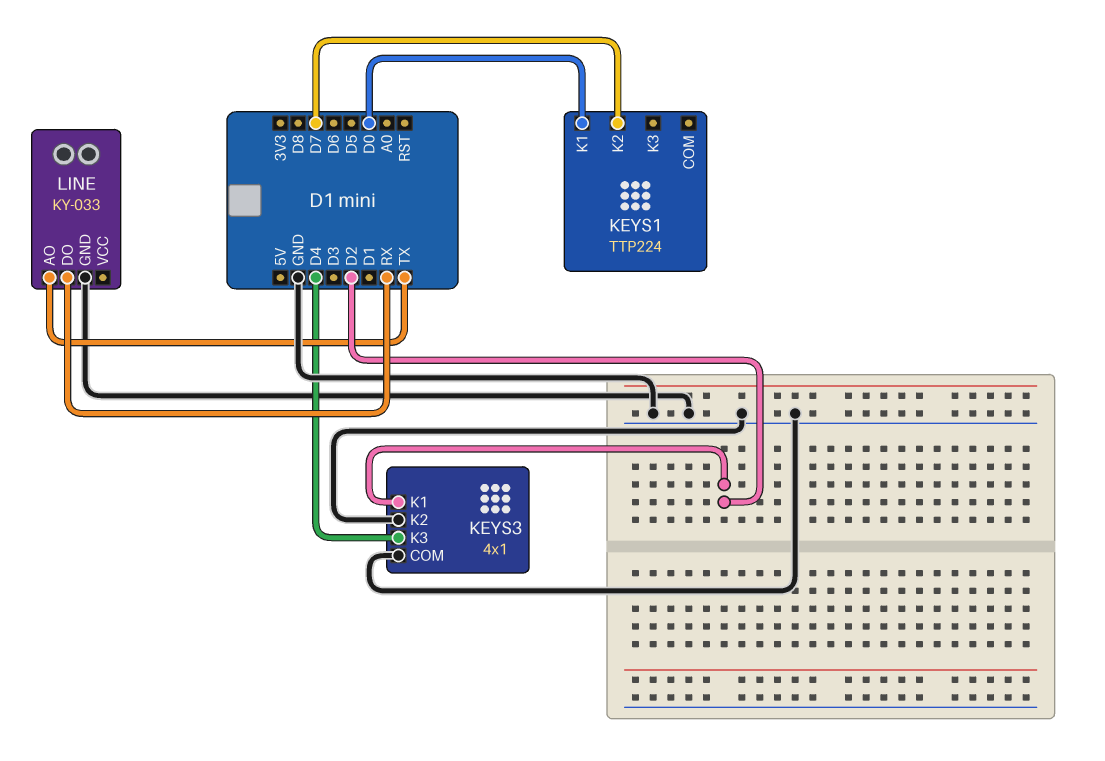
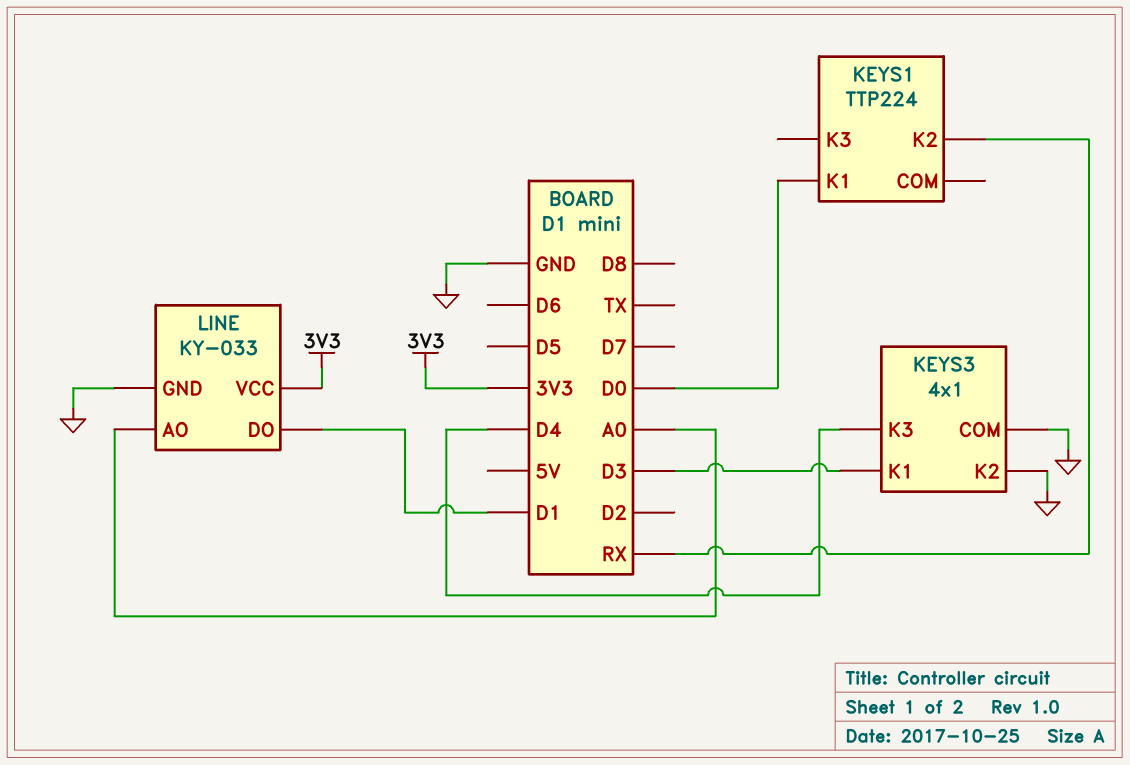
KEYS1 pin K2: D7 -> RX
KEYS3 pin K1: D2 -> D3
LINE pin AO: TX -> A0
LINE pin DO: RX -> D1
LINE pin VCC: none -> 3V3

